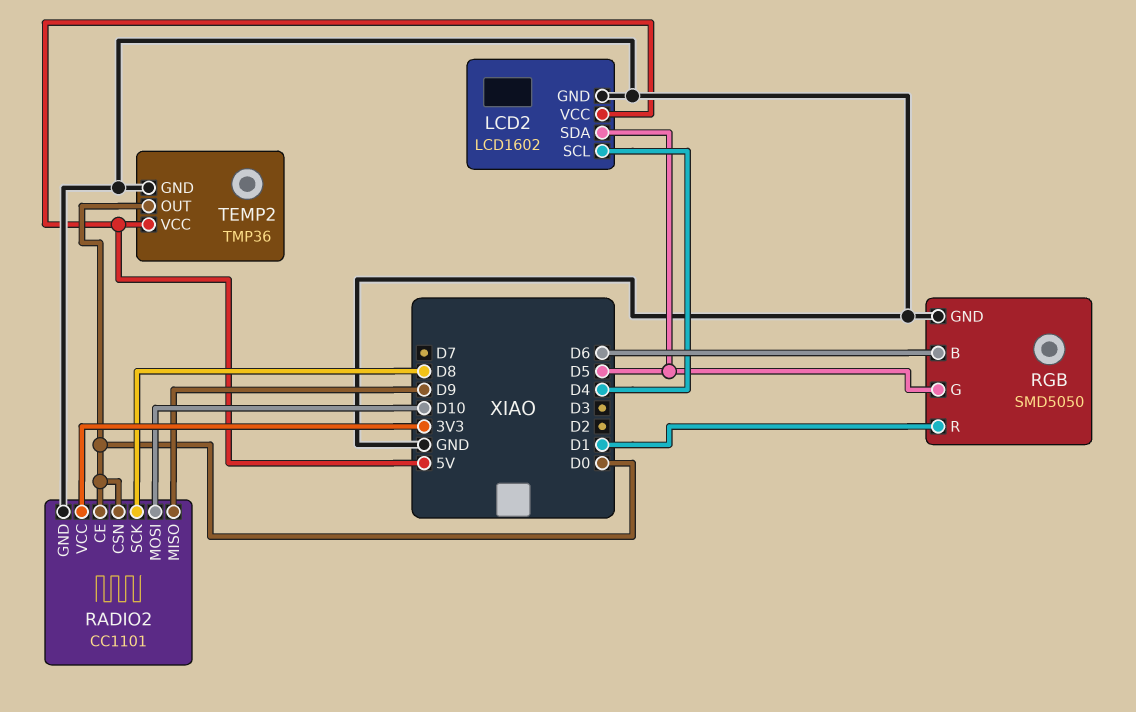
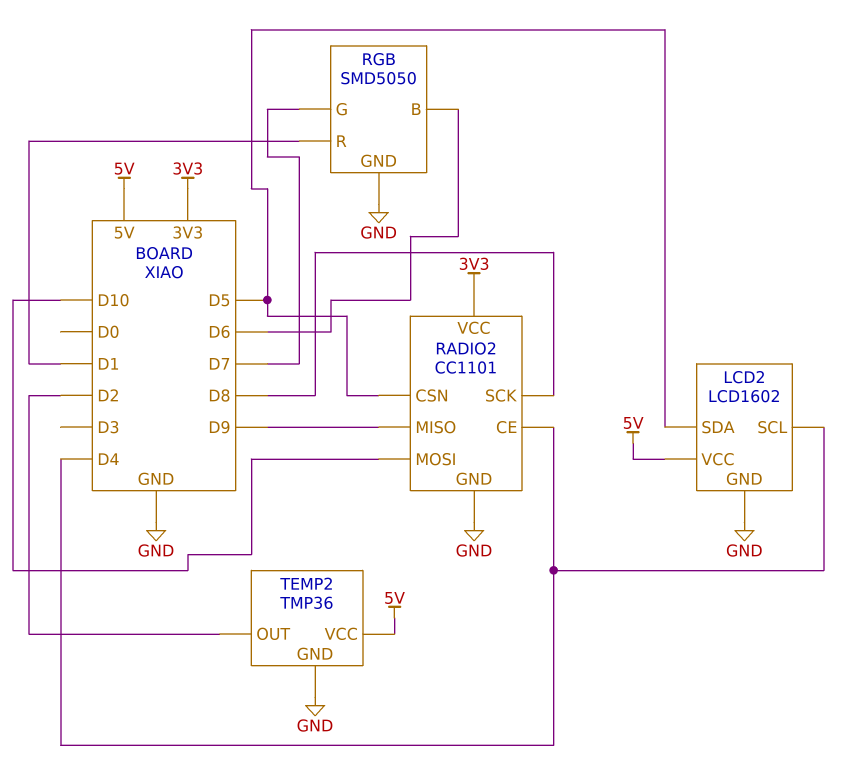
RADIO2 pin CE: D0 -> D4
RADIO2 pin CSN: D0 -> D5
RGB pin G: D5 -> D7
TEMP2 pin OUT: D0 -> D2

